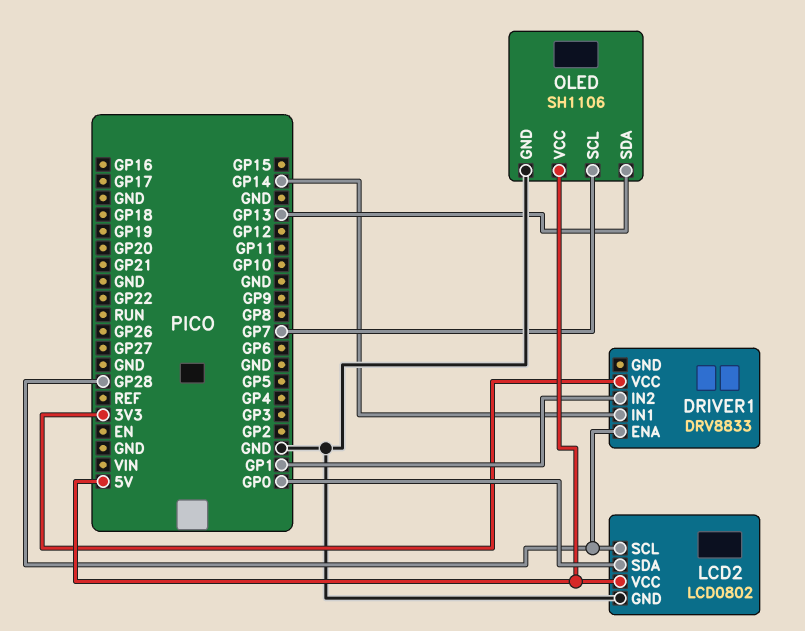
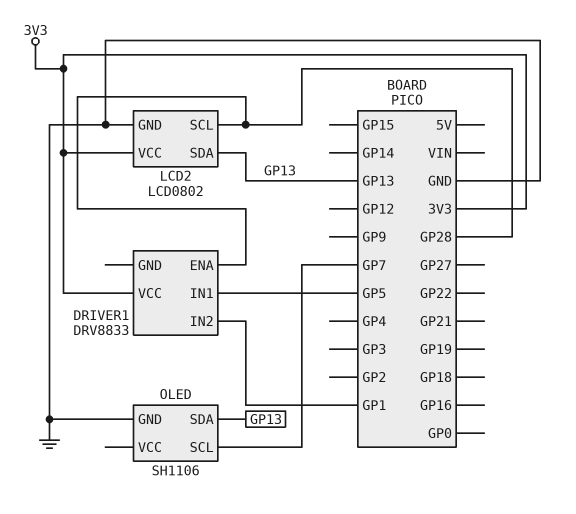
DRIVER1 pin IN1: GP14 -> GP5
LCD2 pin SDA: GP0 -> GP13
LCD2 pin VCC: 5V -> 3V3
OLED pin VCC: 5V -> none

